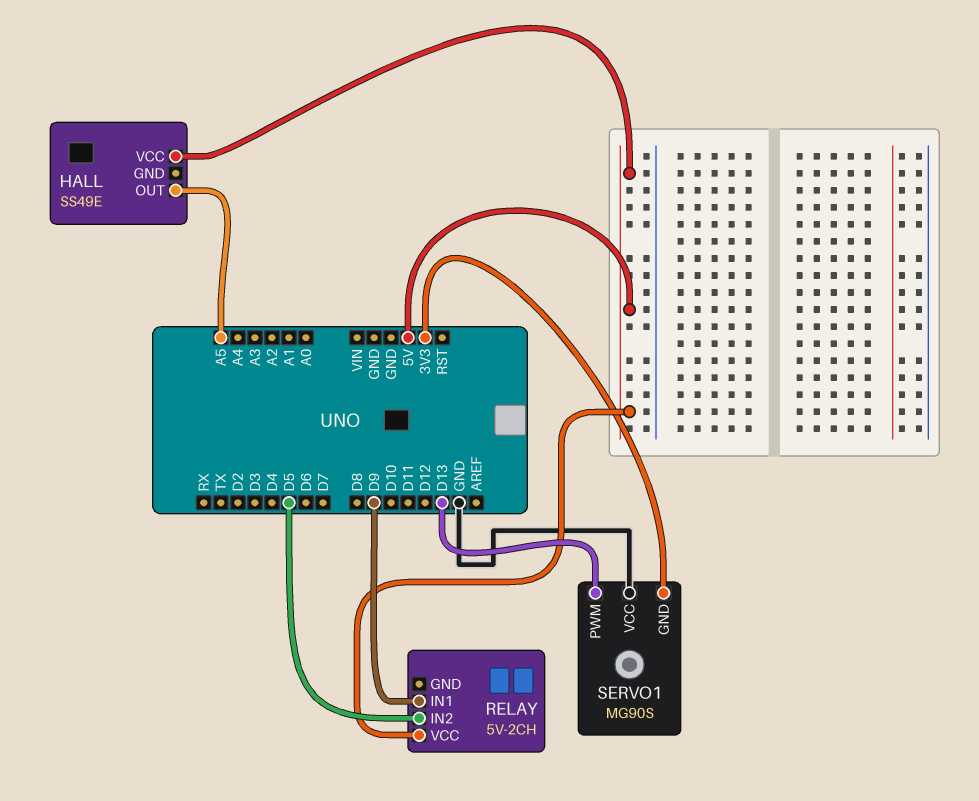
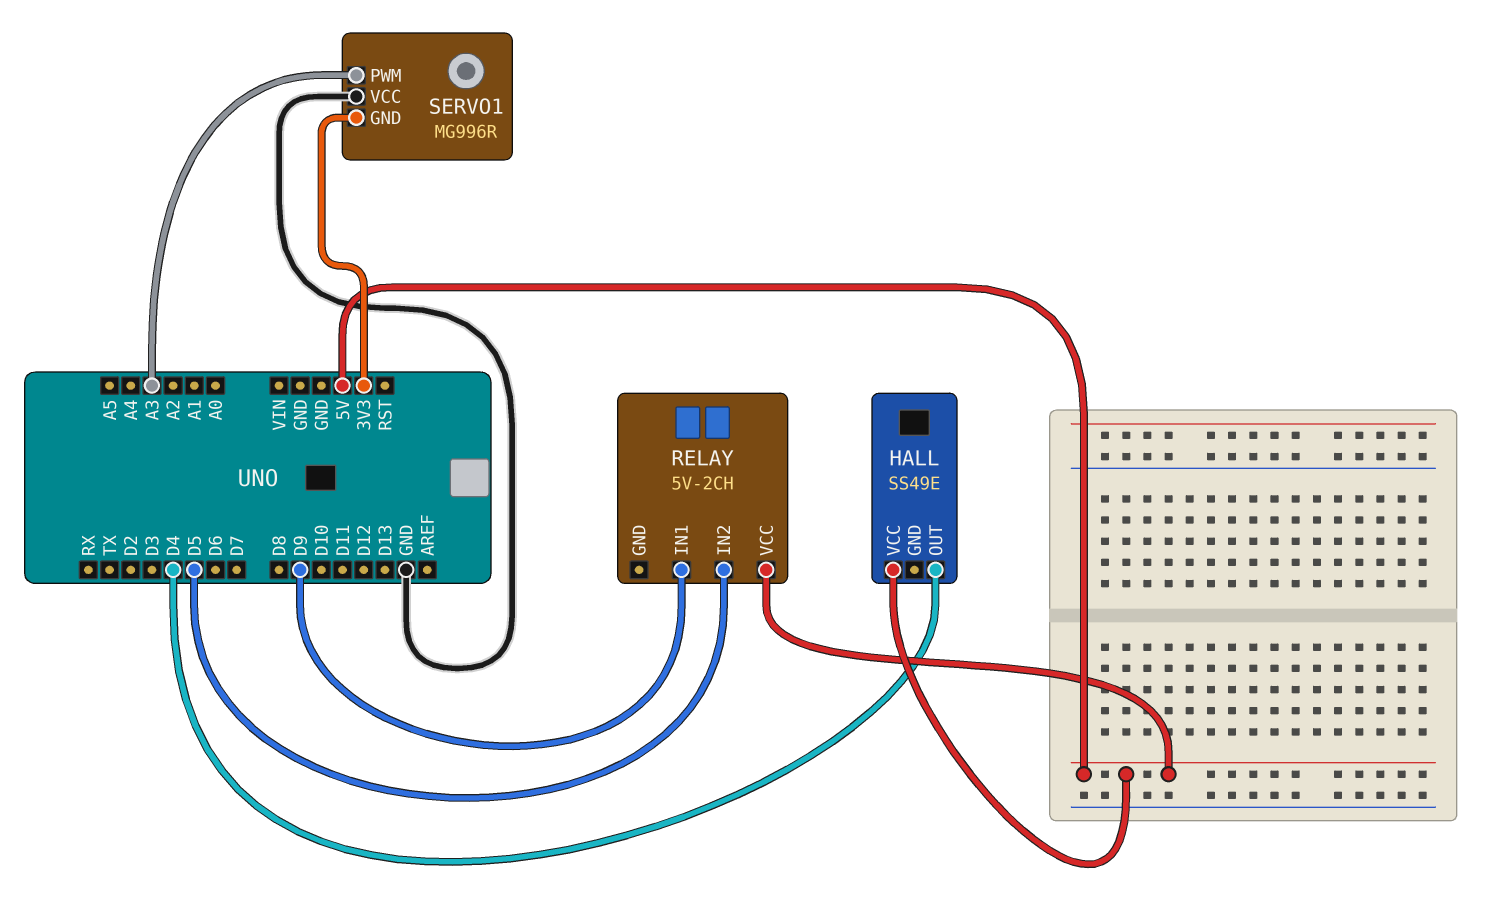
HALL pin OUT: A5 -> D4
SERVO1: MG90S -> MG996R
SERVO1 pin PWM: D13 -> A3

